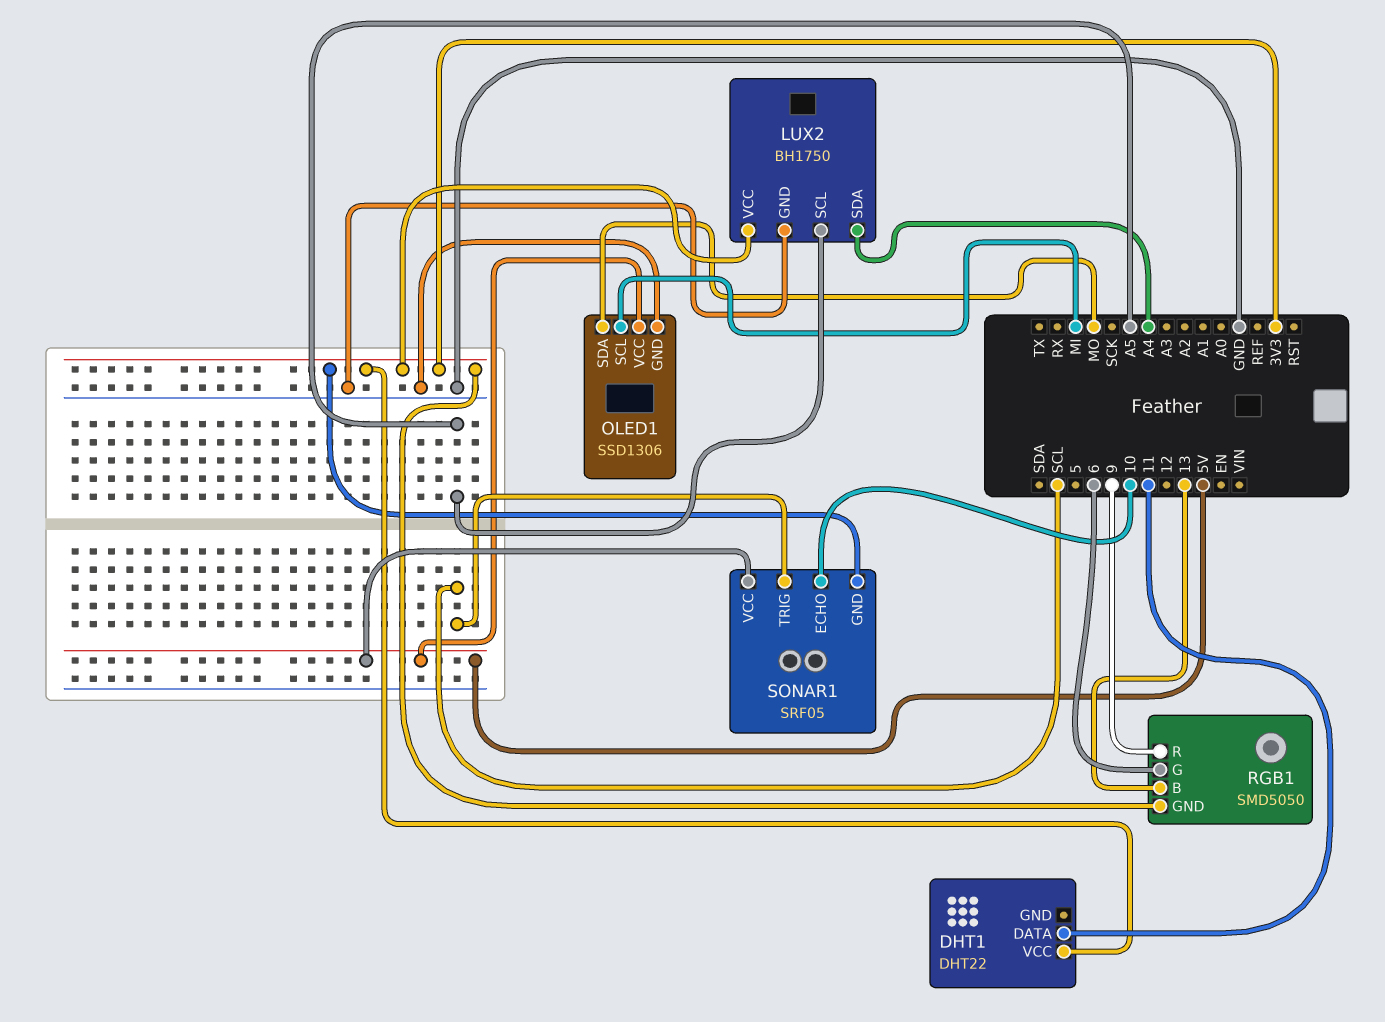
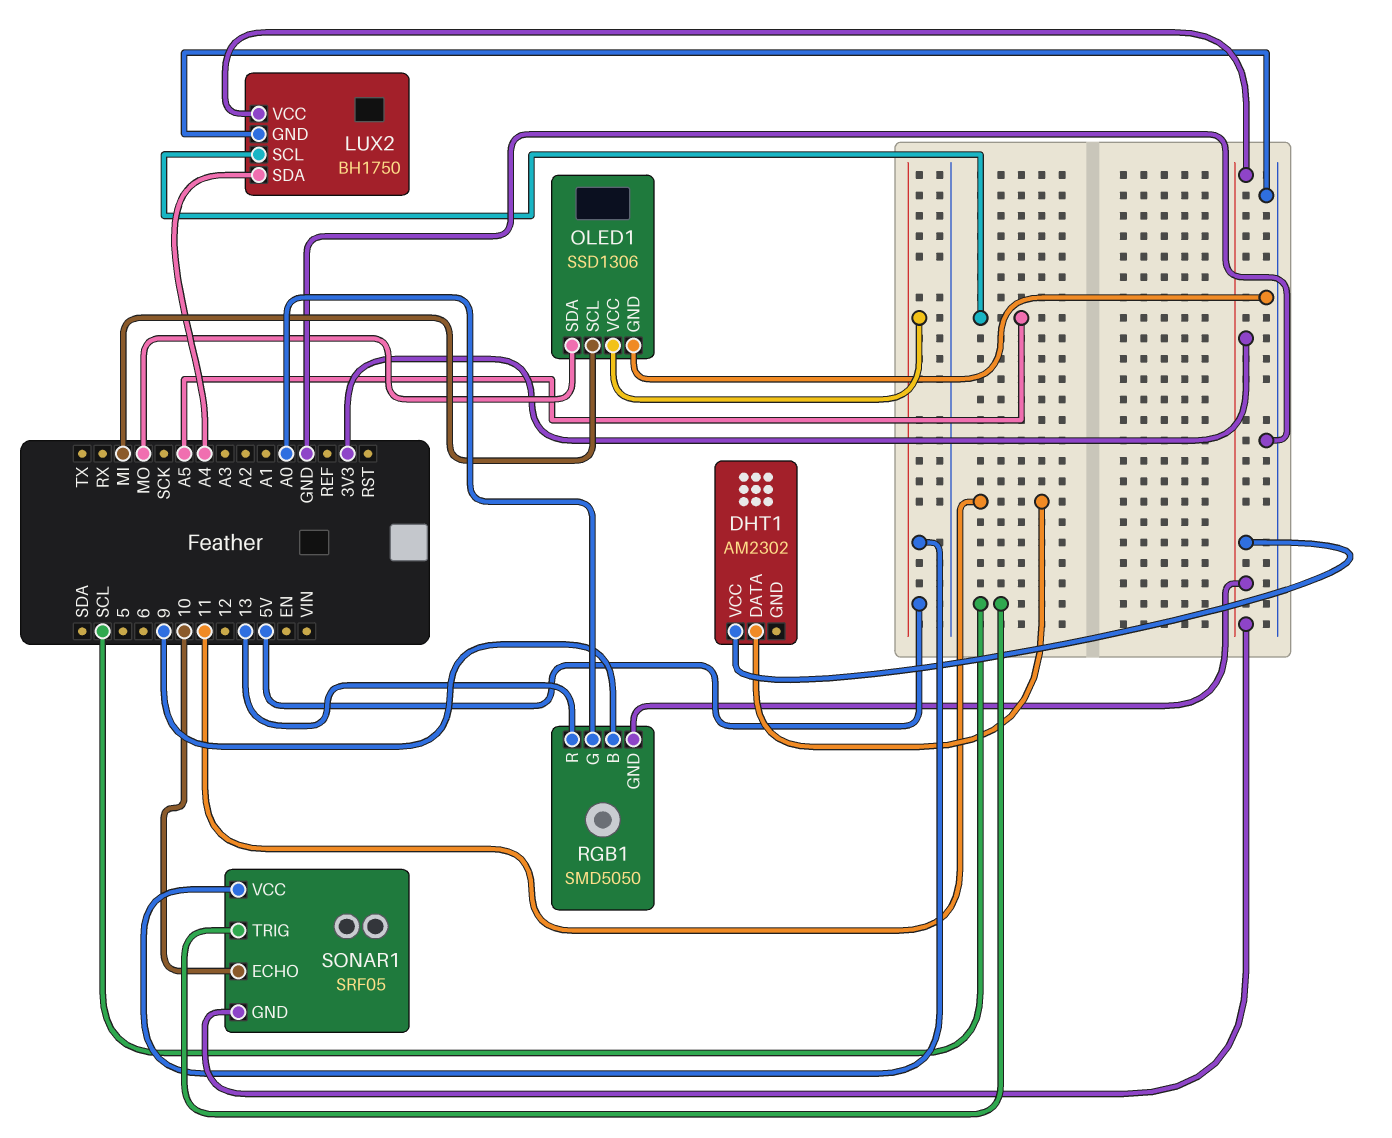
DHT1: DHT22 -> AM2302
RGB1 pin B: 13 -> 9
RGB1 pin G: 6 -> A0
RGB1 pin R: 9 -> 13

